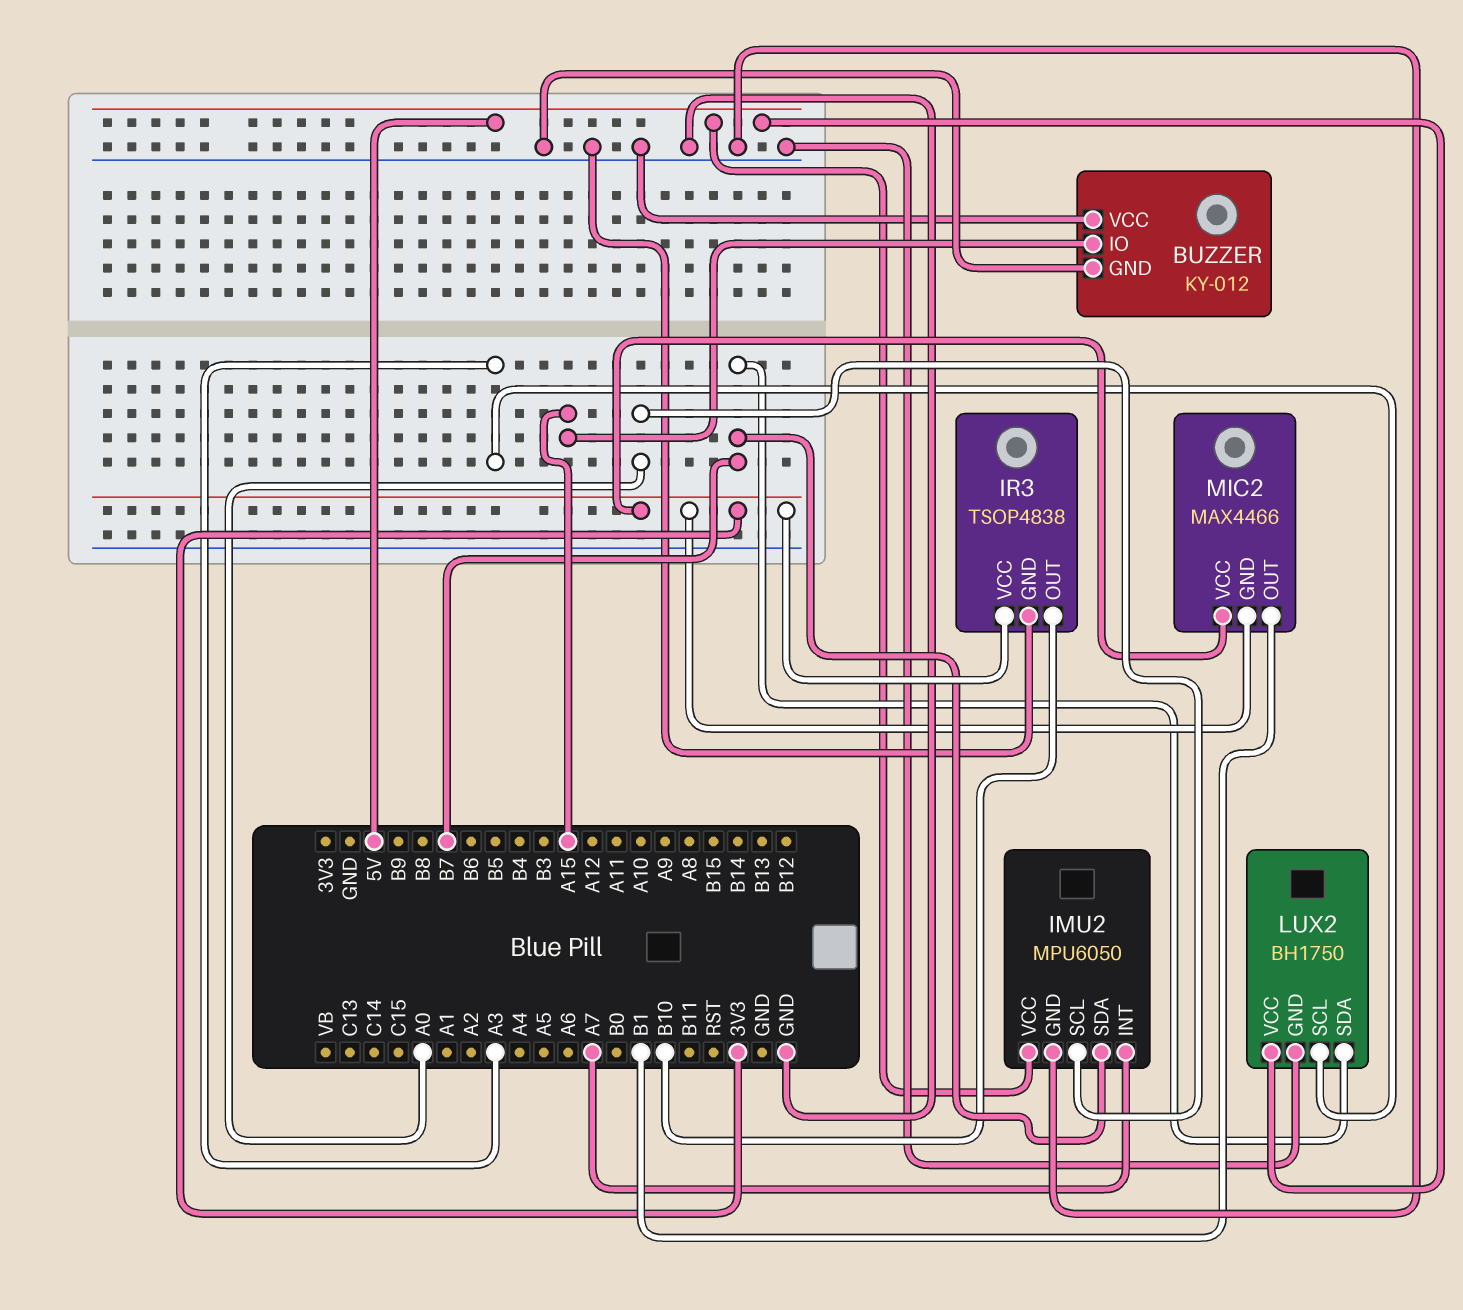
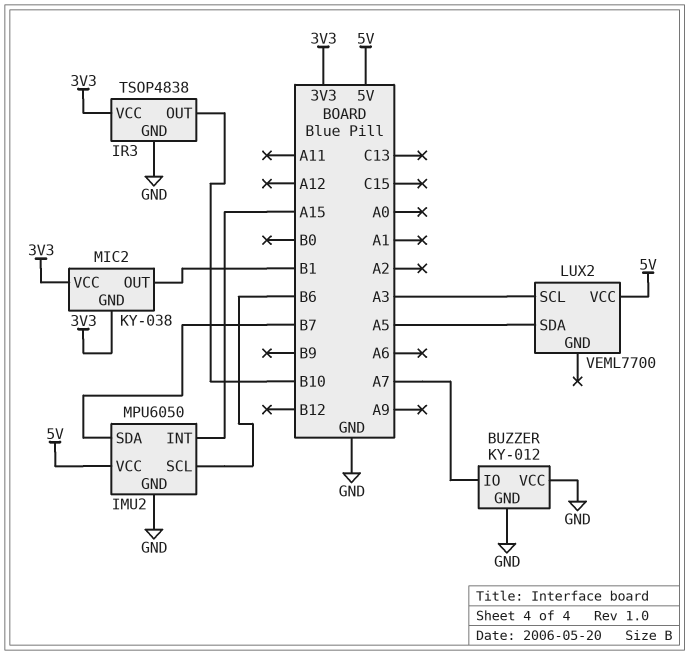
BUZZER pin IO: A15 -> A7
IMU2 pin INT: A7 -> A15
IMU2 pin SCL: A0 -> B6
LUX2: BH1750 -> VEML7700
LUX2 pin GND: GND -> none
LUX2 pin SDA: B7 -> A5
MIC2: MAX4466 -> KY-038

